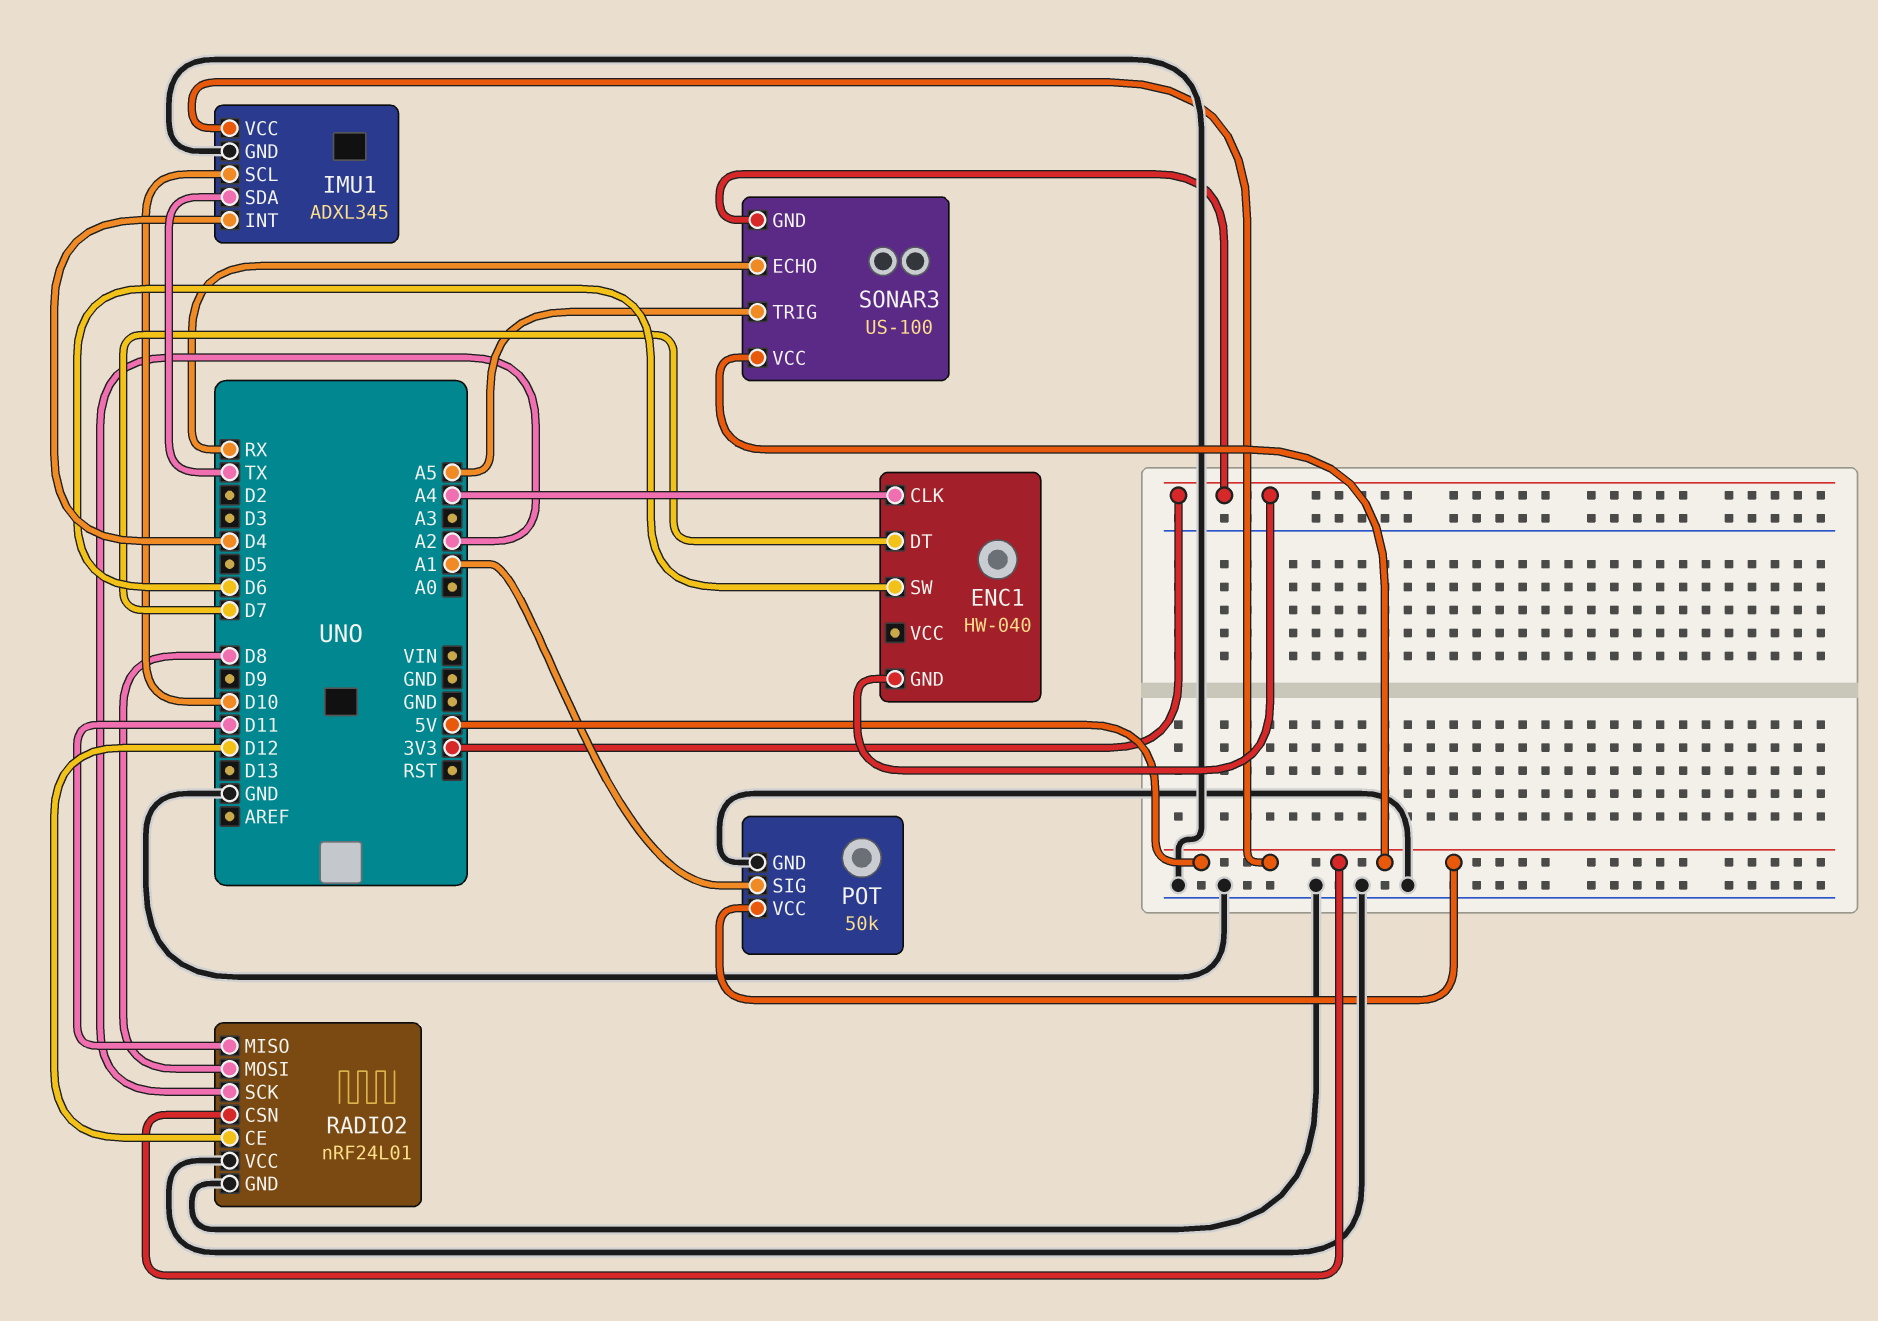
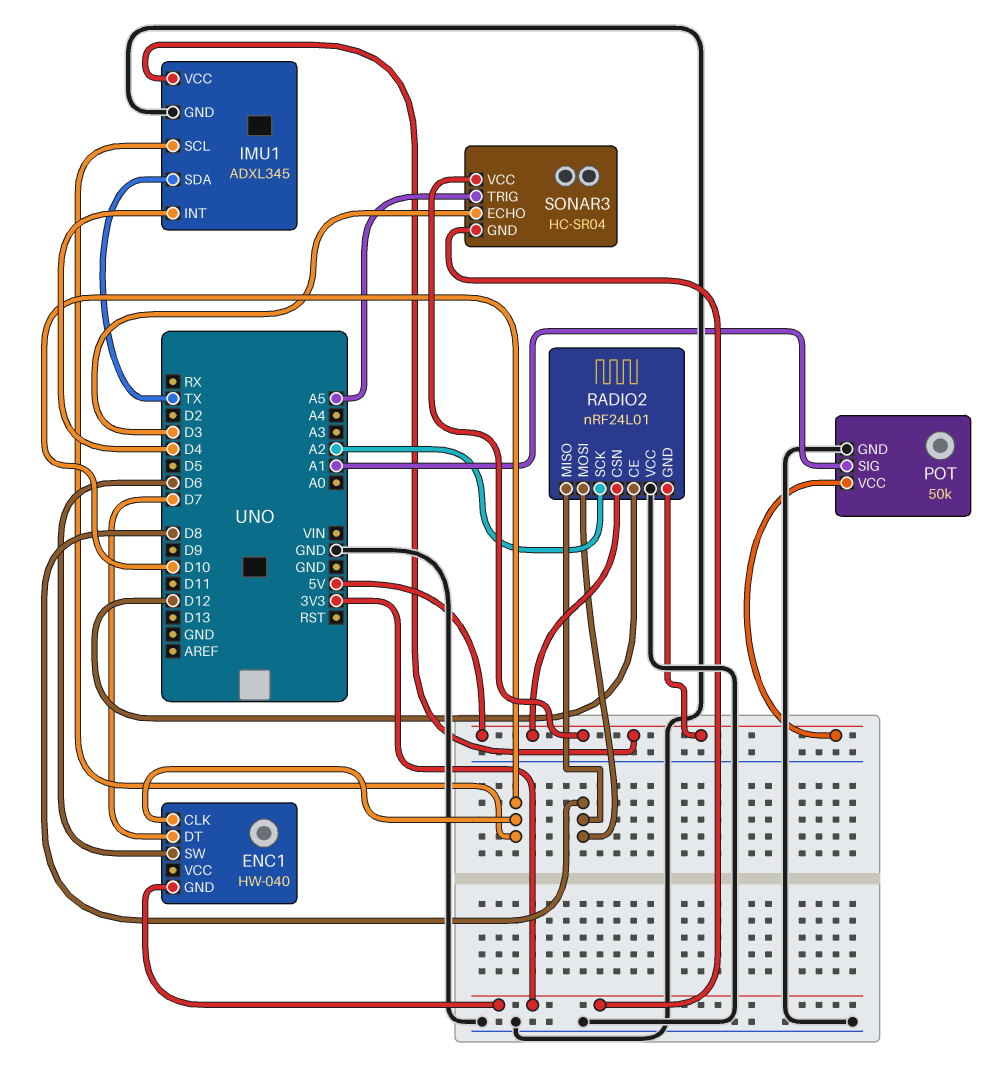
ENC1 pin CLK: A4 -> D10
RADIO2 pin GND: GND -> 5V
RADIO2 pin MISO: D11 -> D8
SONAR3: US-100 -> HC-SR04
SONAR3 pin ECHO: RX -> D3

